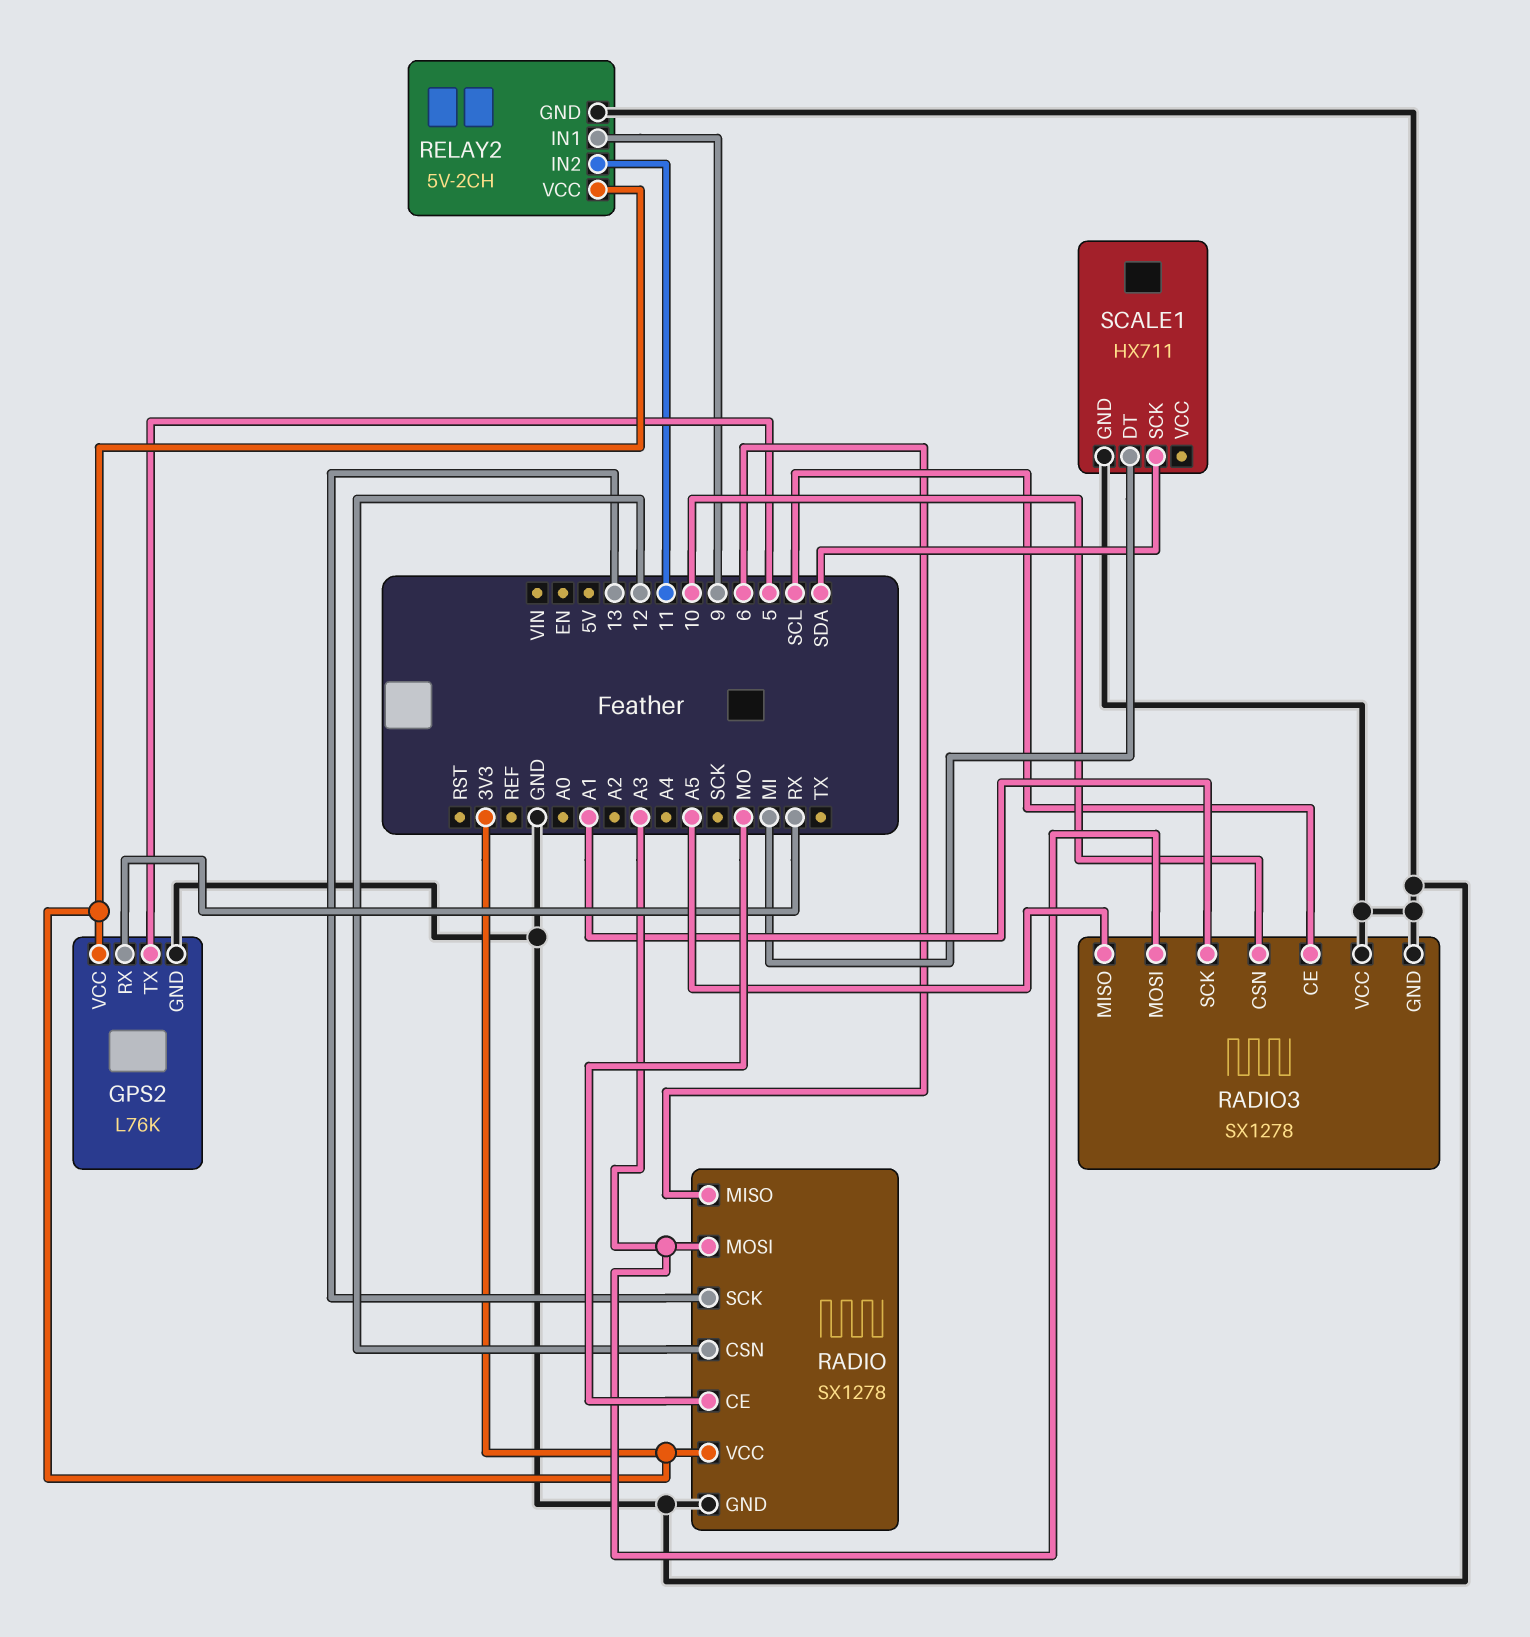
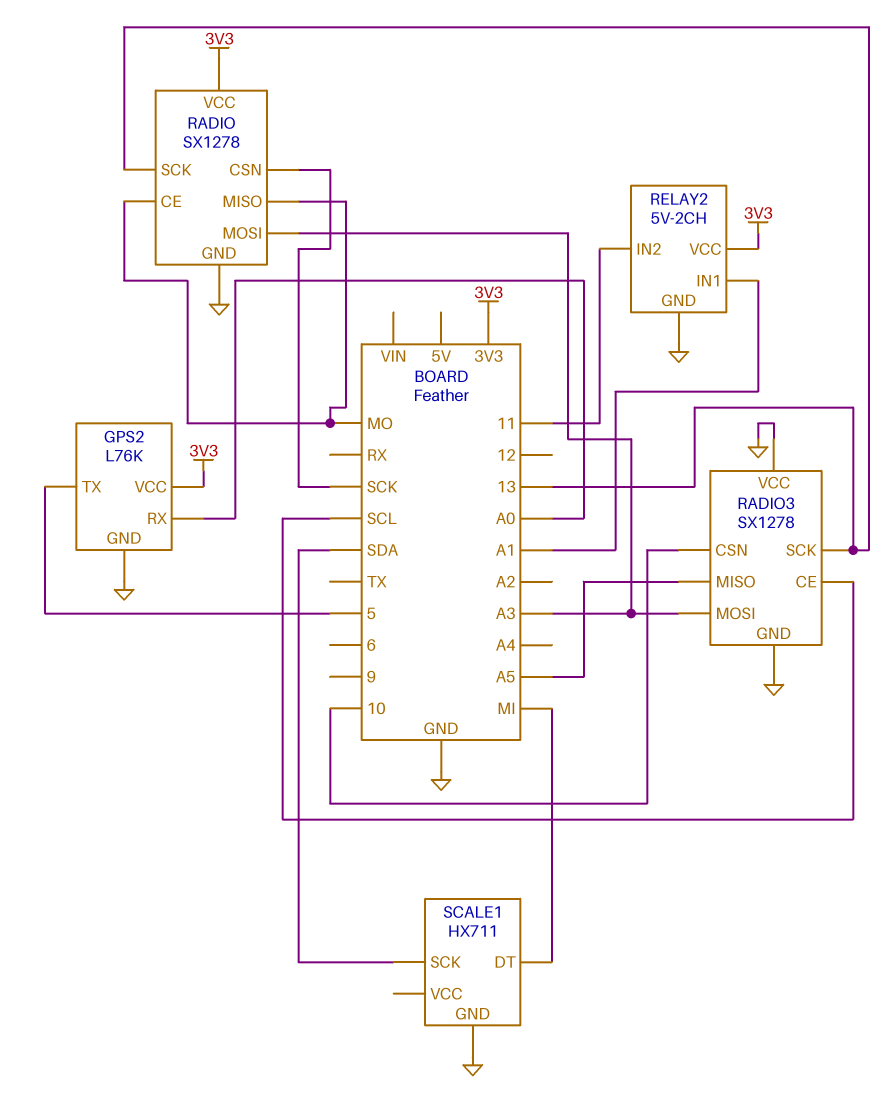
GPS2 pin RX: RX -> A0
RADIO pin CSN: 12 -> SCK
RADIO pin MISO: 6 -> MO
RADIO3 pin SCK: A1 -> 13
RELAY2 pin IN1: 9 -> A1

